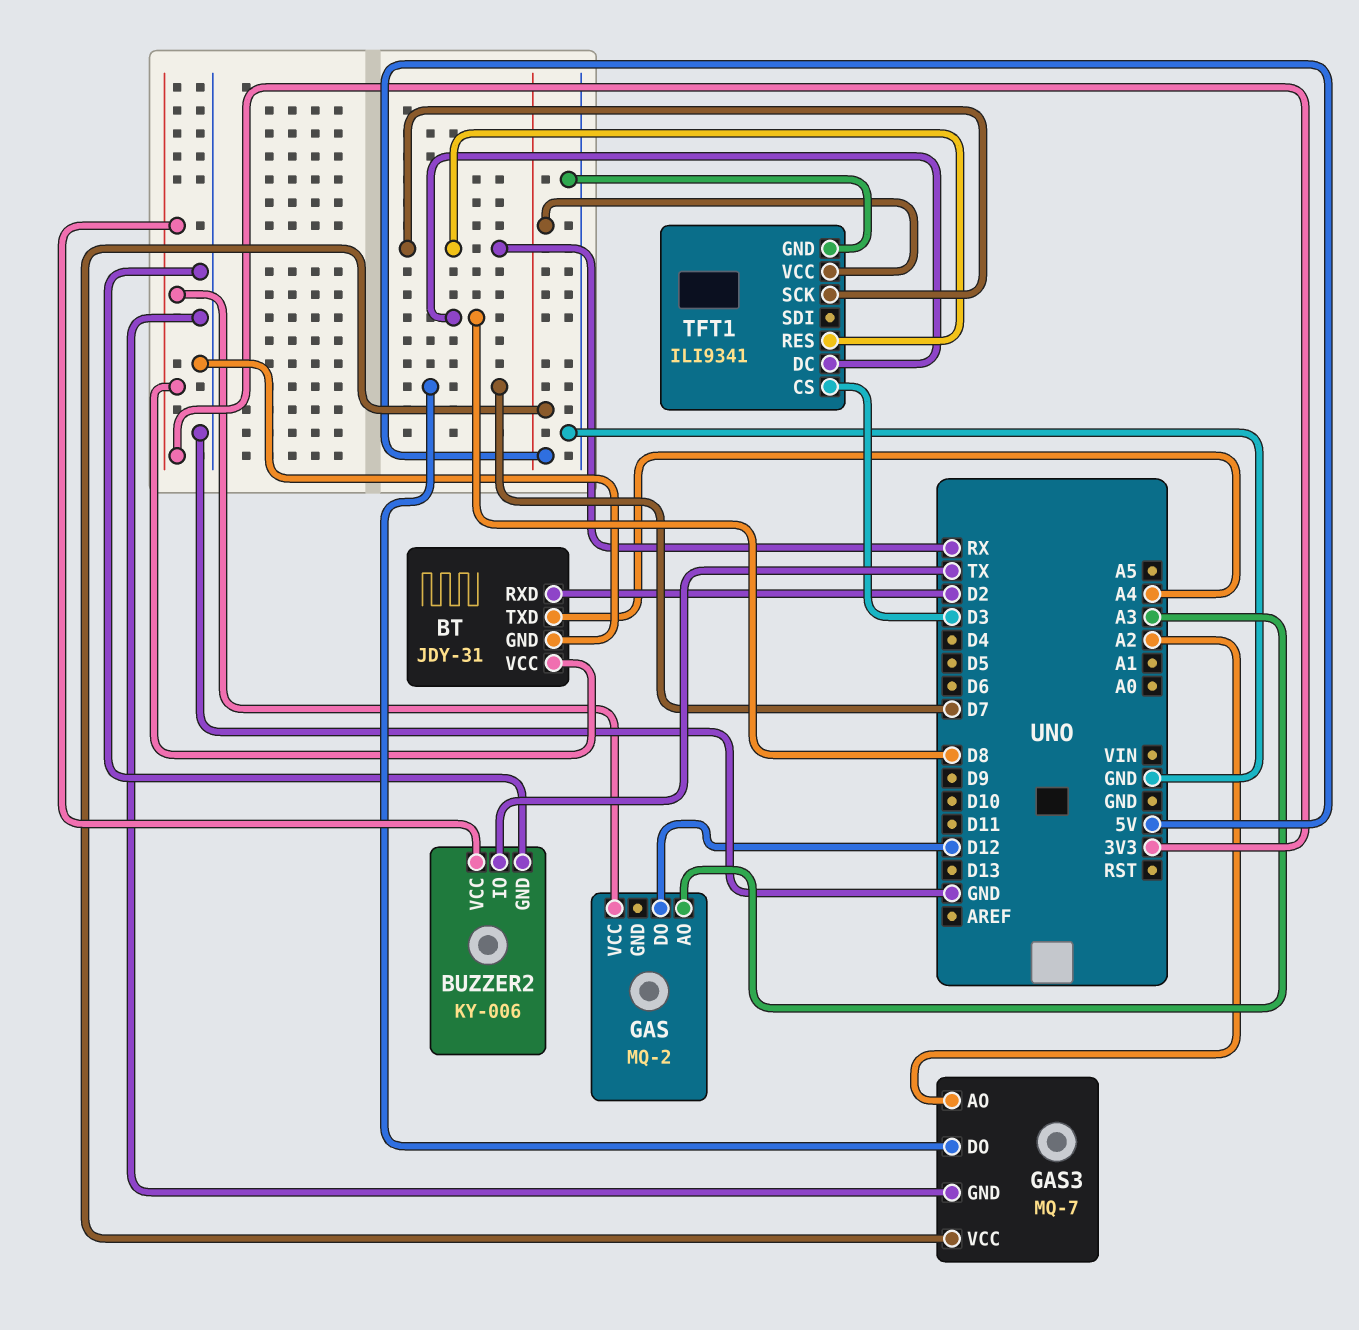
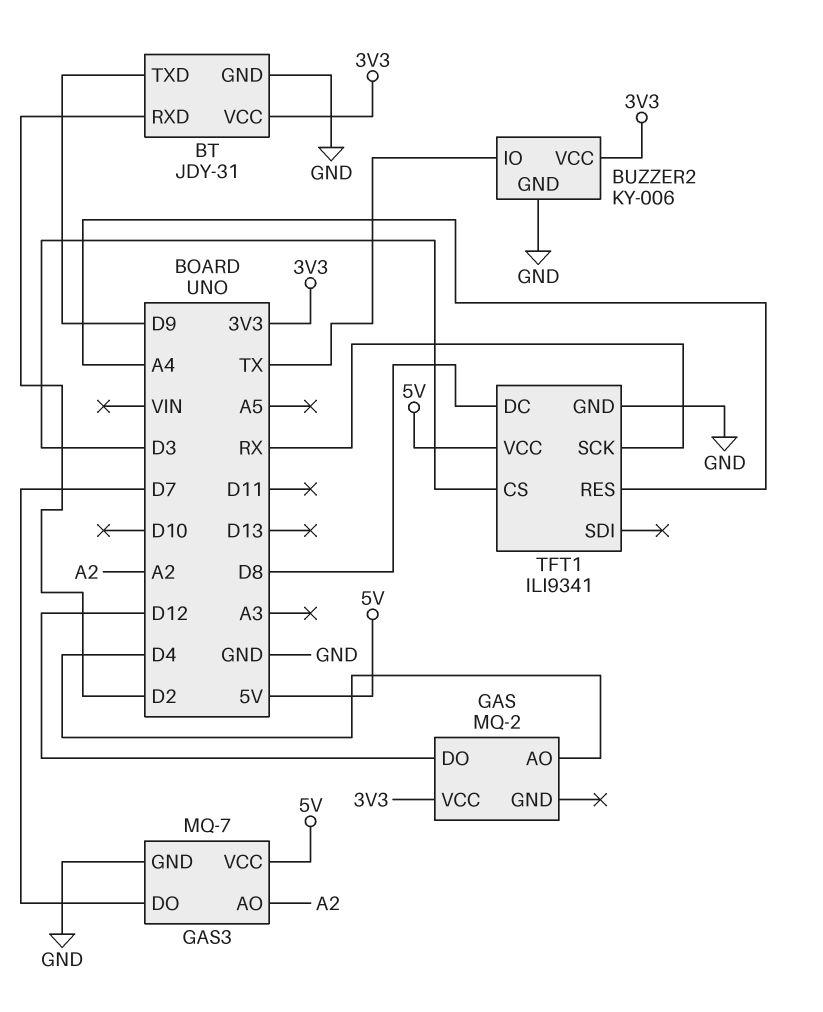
BT pin TXD: A4 -> D9
GAS pin AO: A3 -> D4
TFT1 pin RES: RX -> A4

